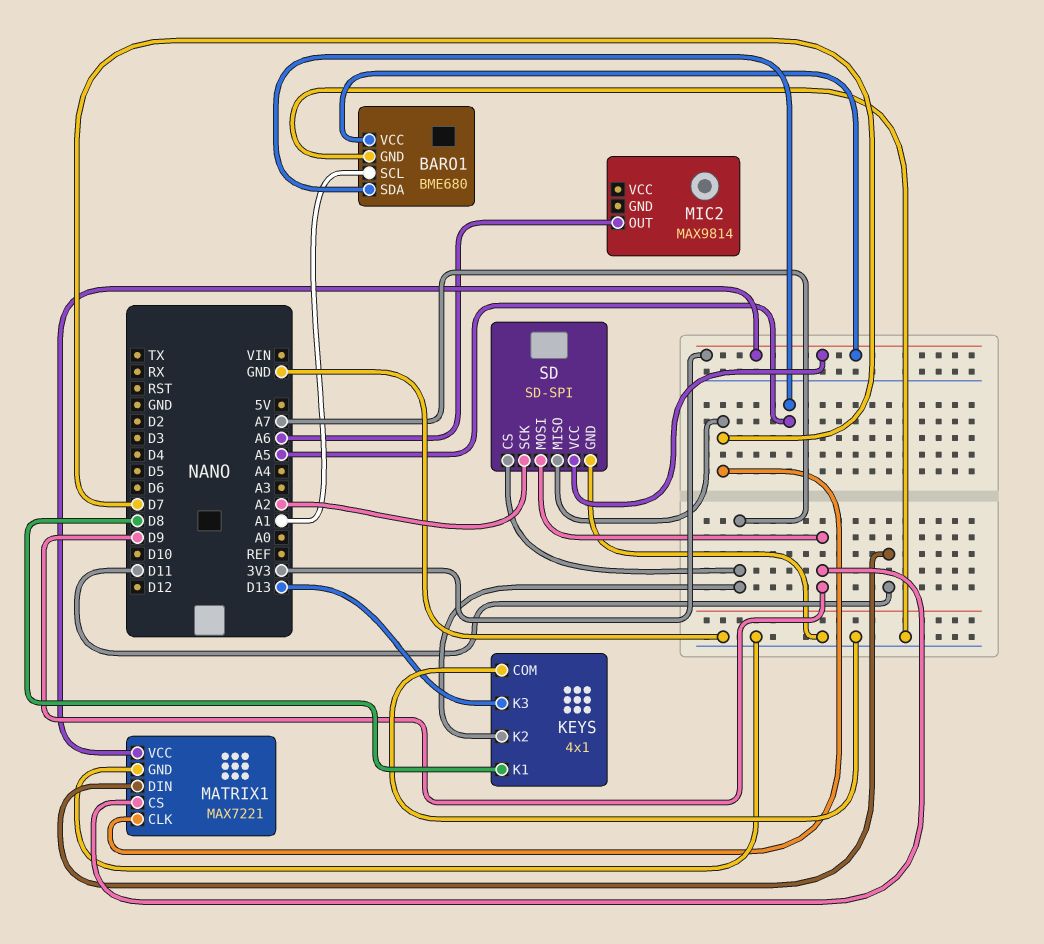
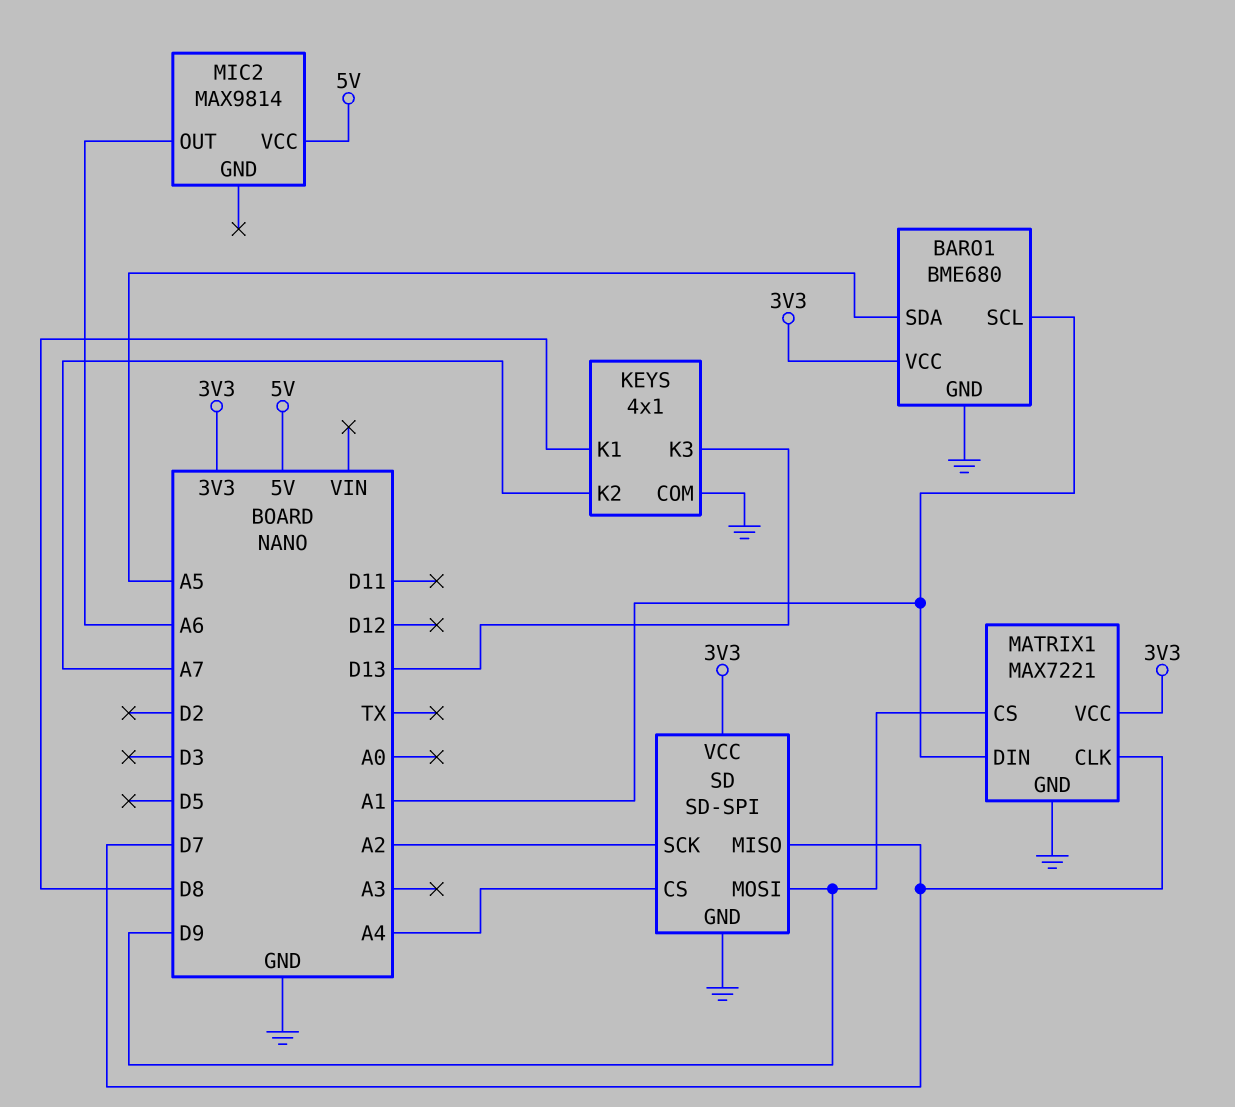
MATRIX1 pin DIN: D11 -> A1
MIC2 pin VCC: none -> 5V
SD pin CS: A7 -> A4

